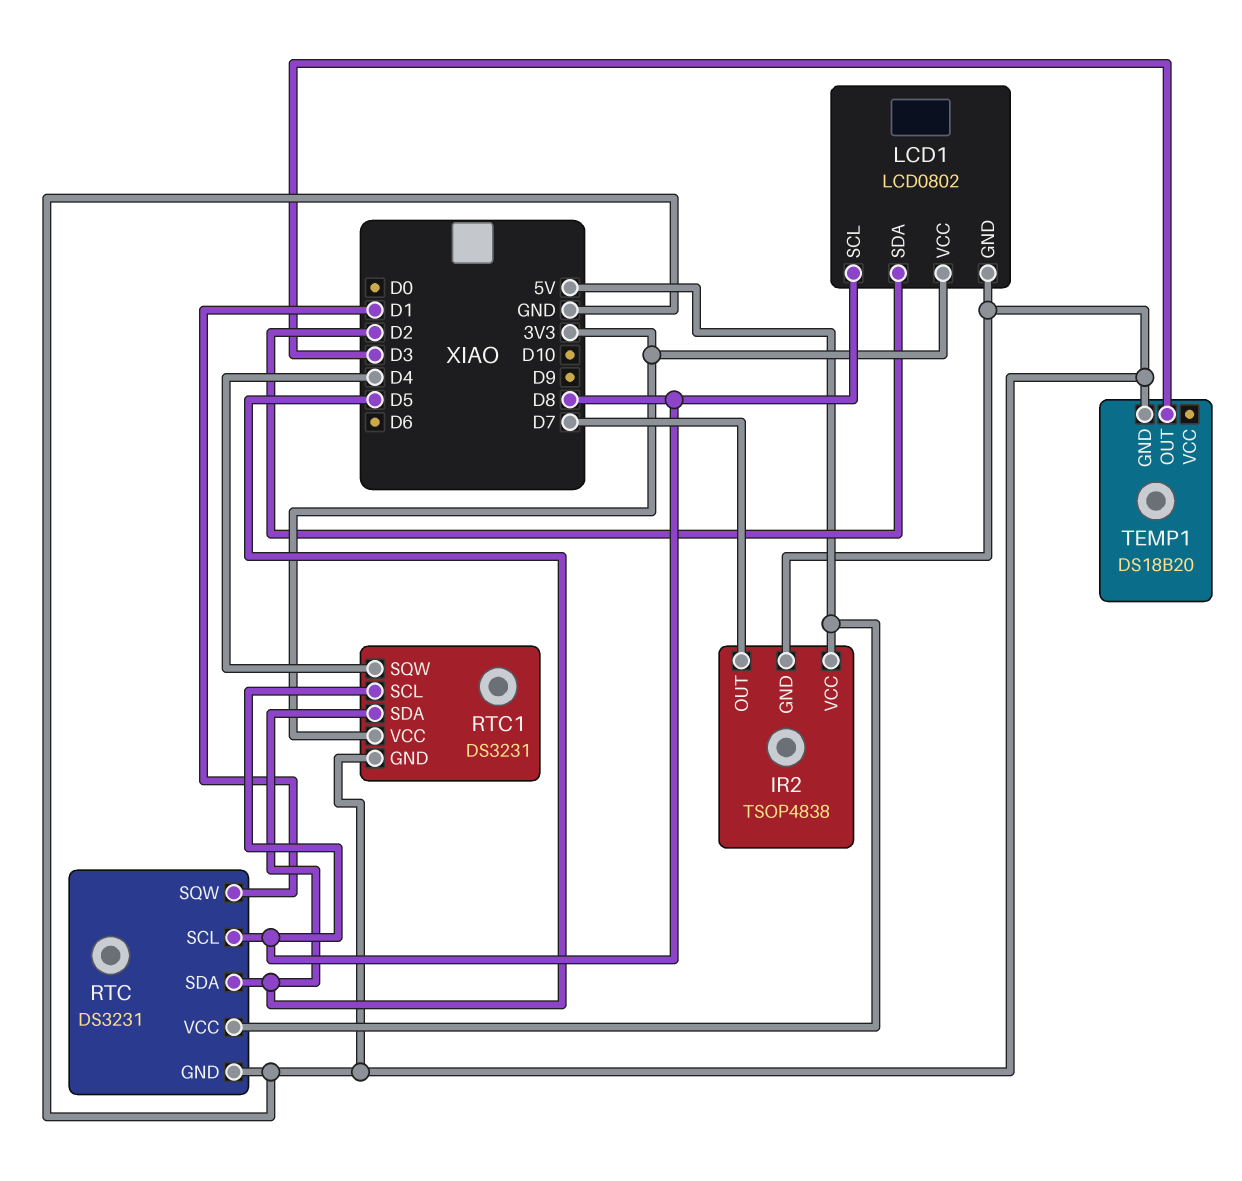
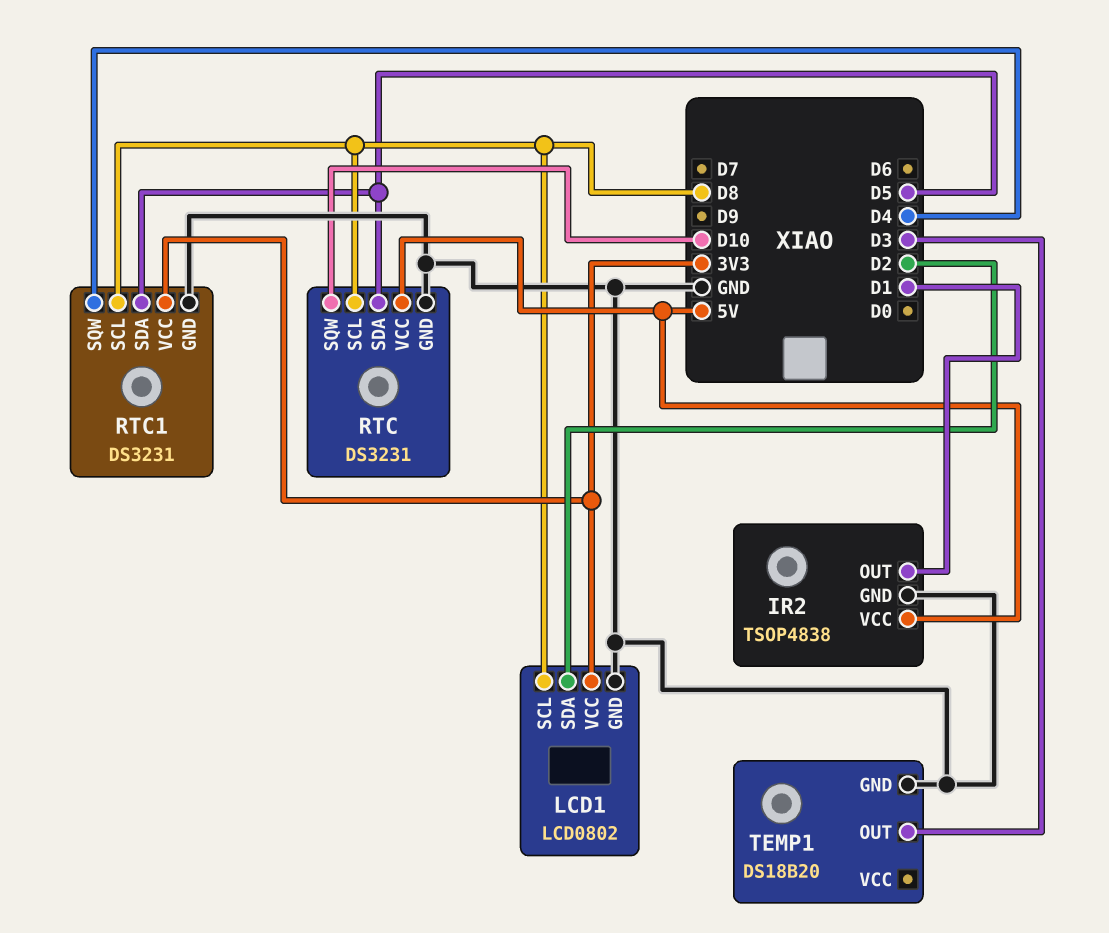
IR2 pin OUT: D7 -> D1
RTC pin SQW: D1 -> D10

